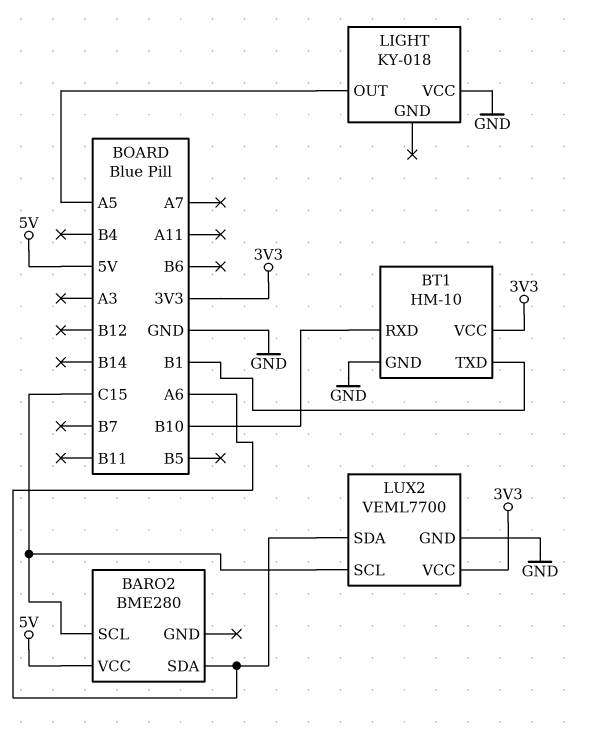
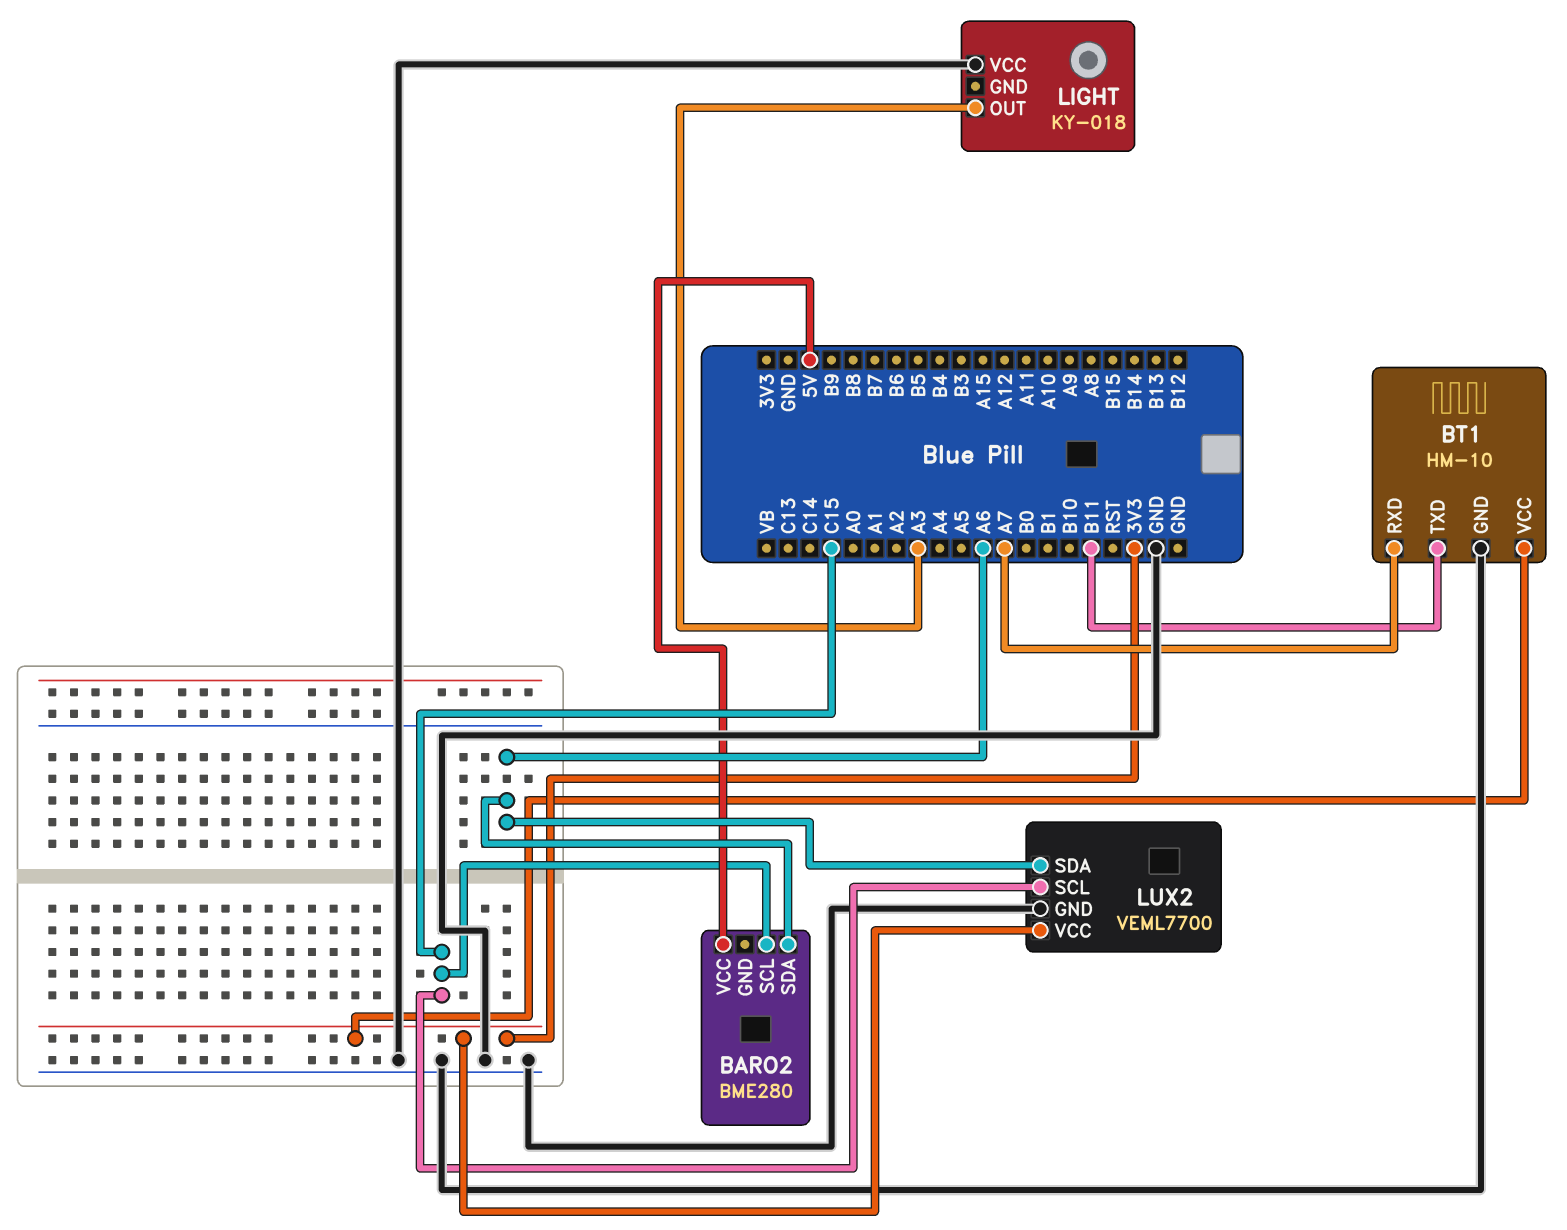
BT1 pin RXD: B10 -> A7
BT1 pin TXD: B1 -> B11
LIGHT pin OUT: A5 -> A3

